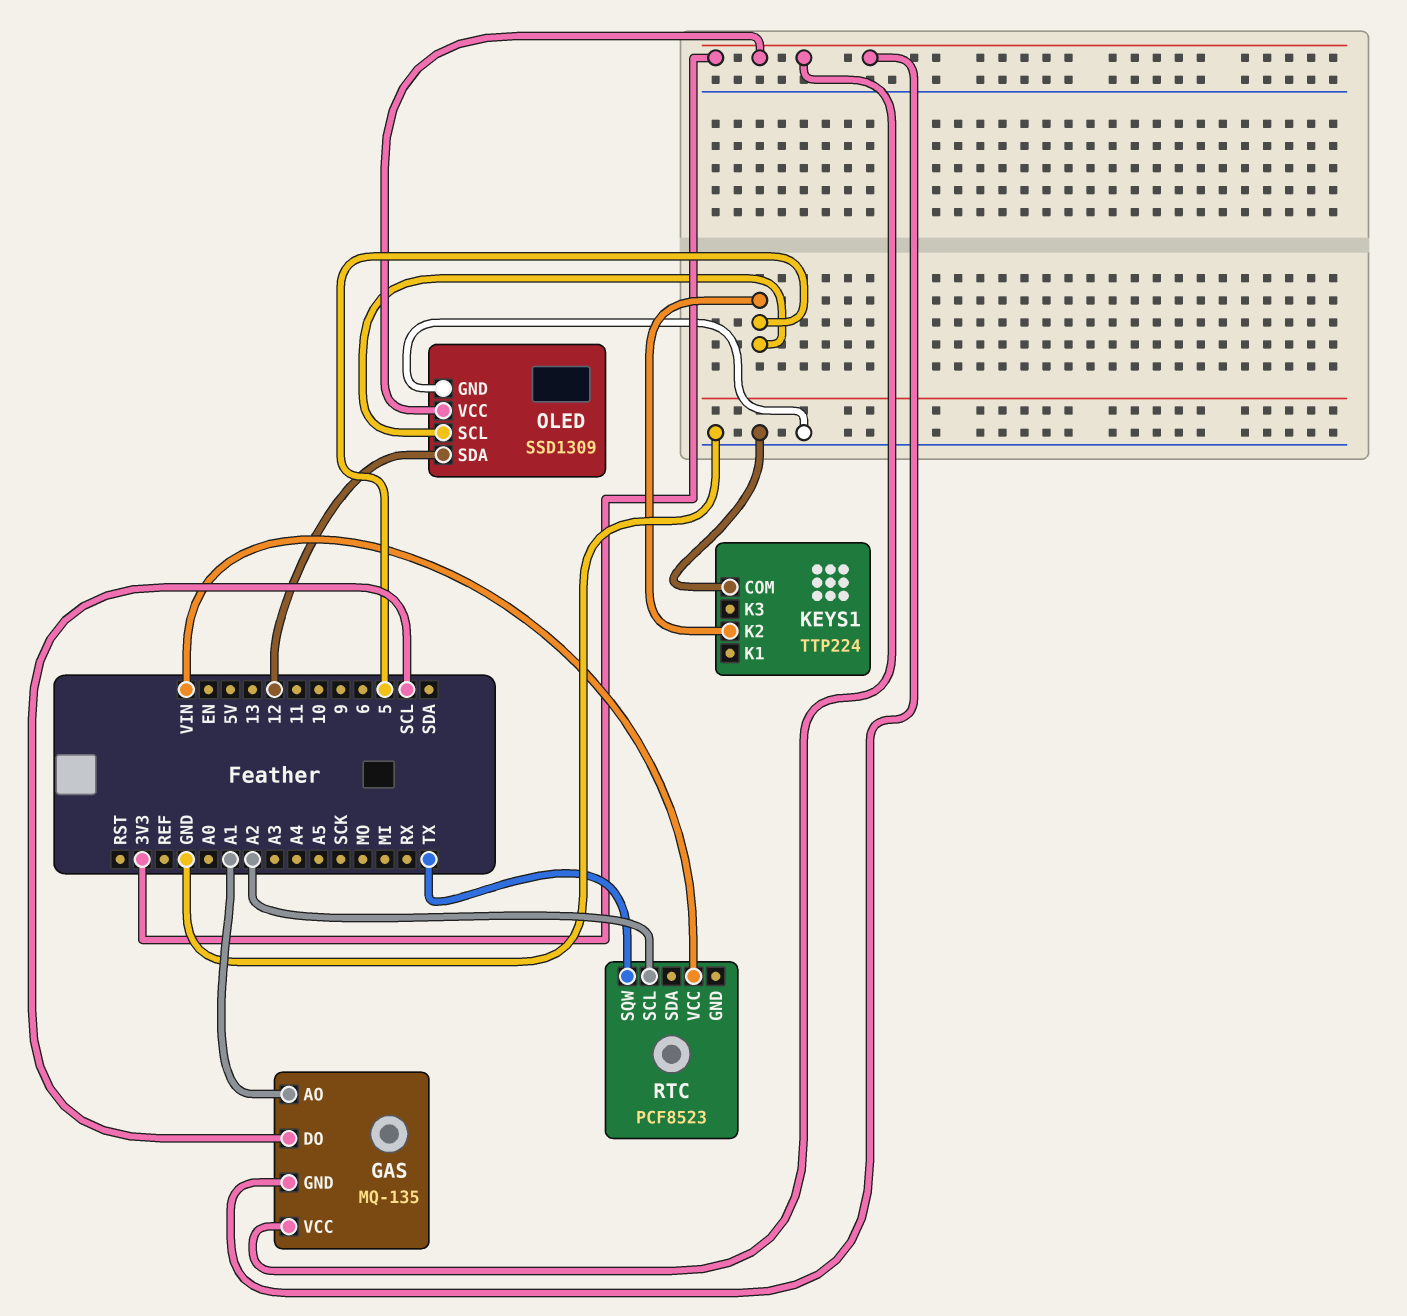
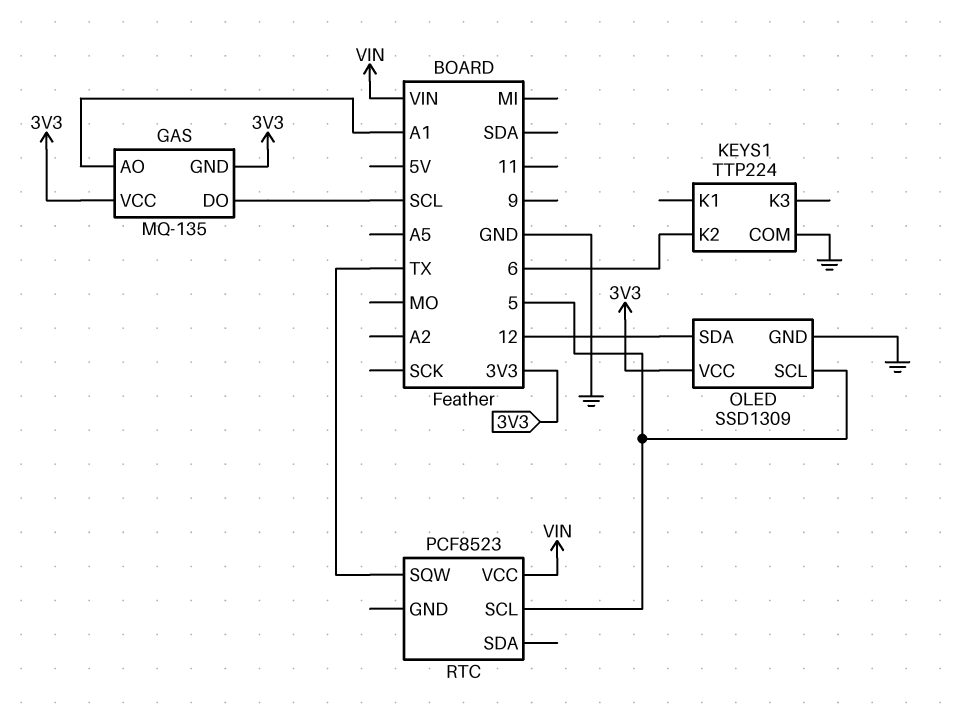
KEYS1 pin K2: 5 -> 6
RTC pin SCL: A2 -> 5

